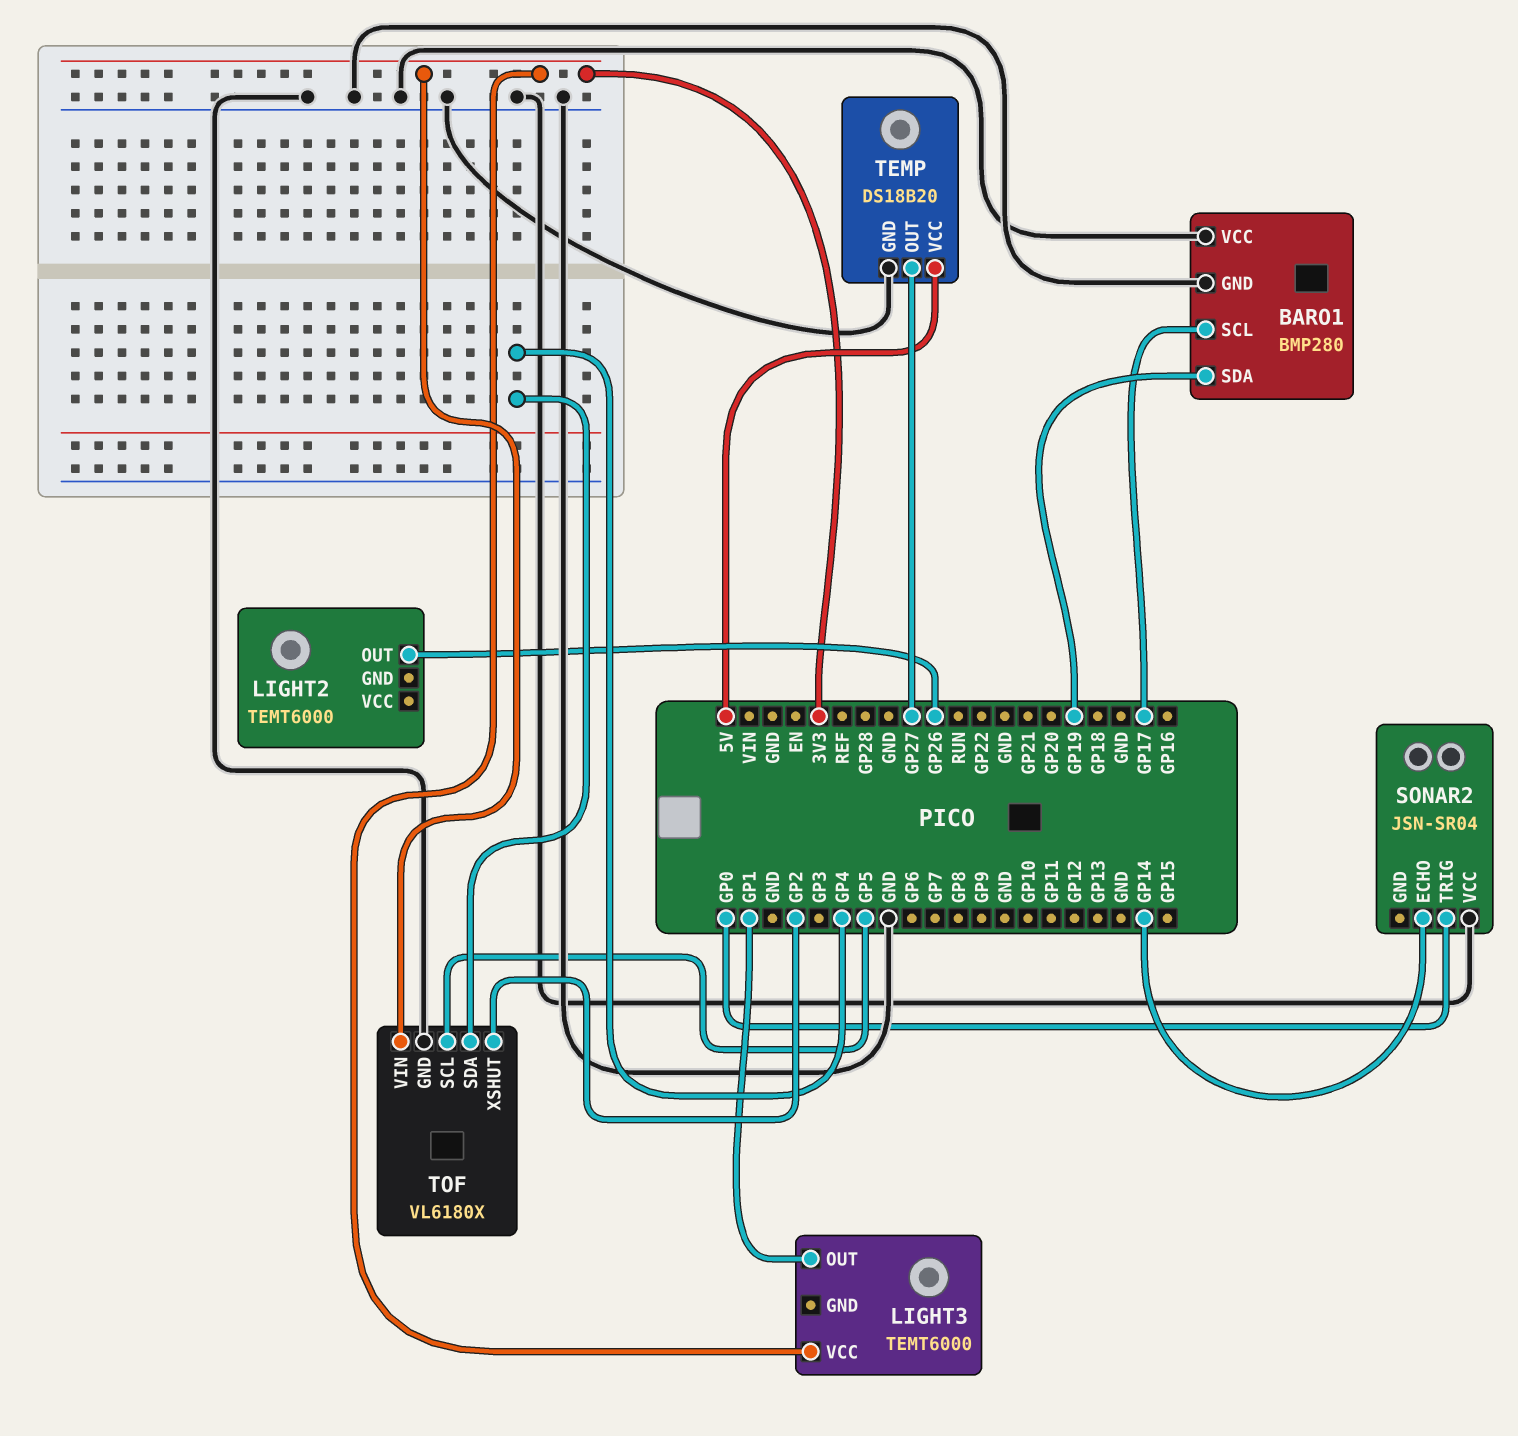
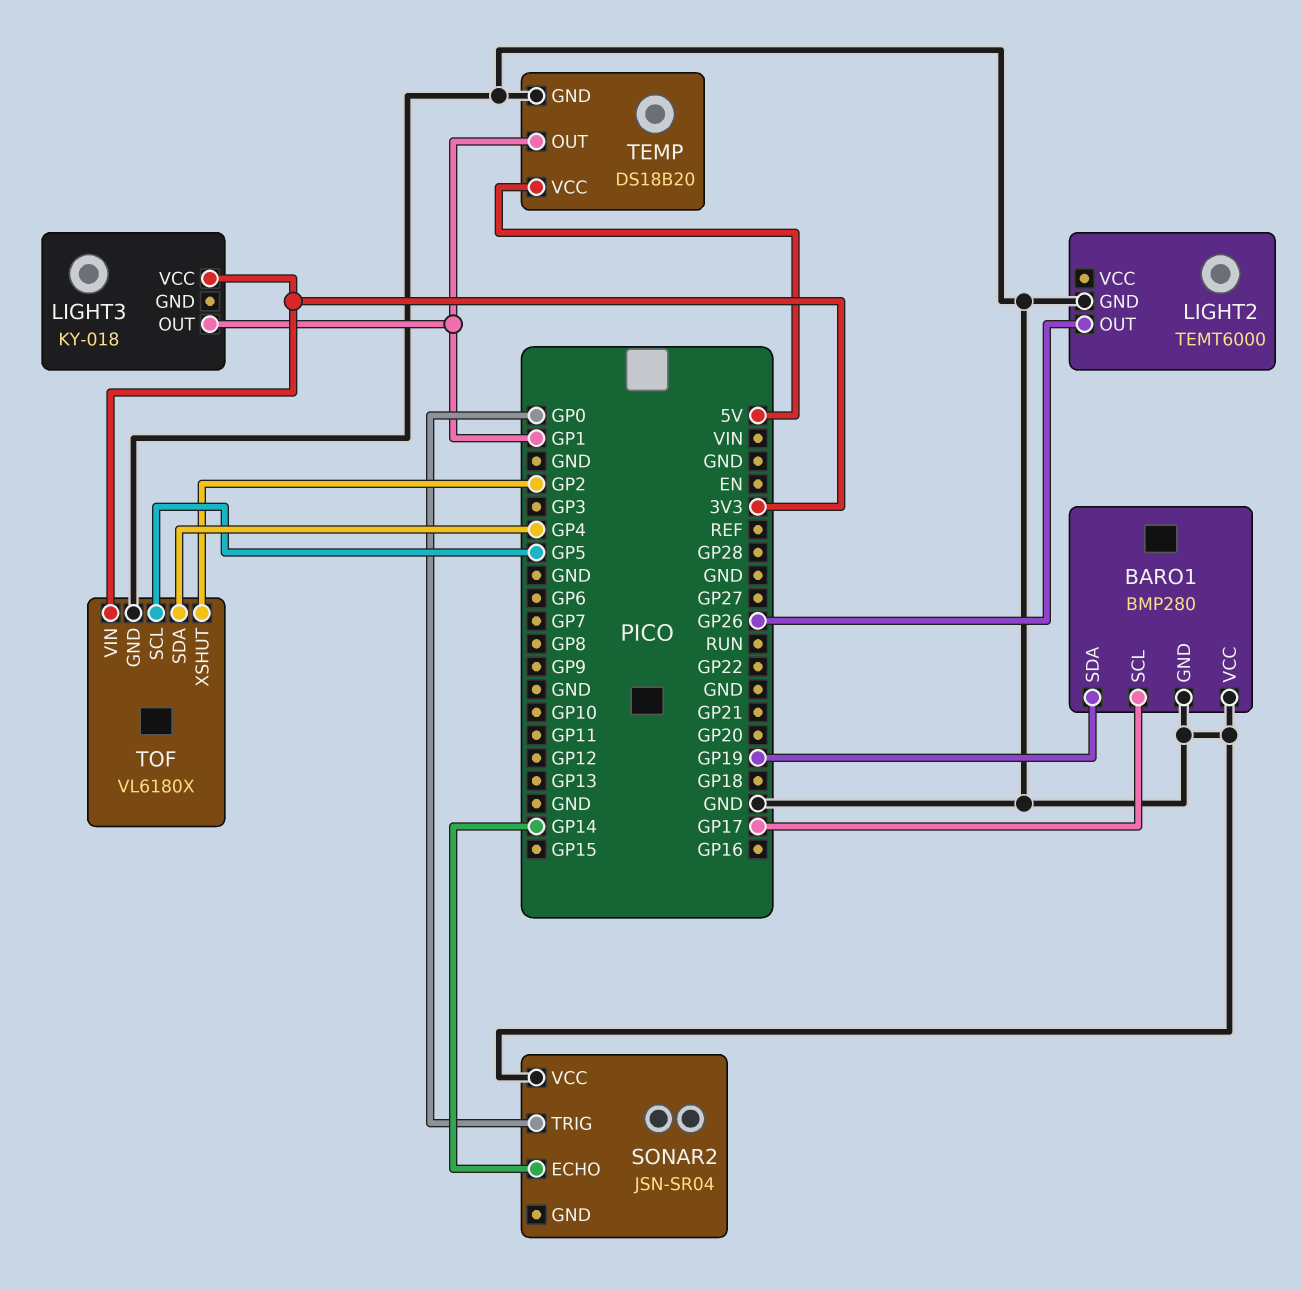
LIGHT2 pin GND: none -> GND
LIGHT3: TEMT6000 -> KY-018
TEMP pin OUT: GP27 -> GP1

